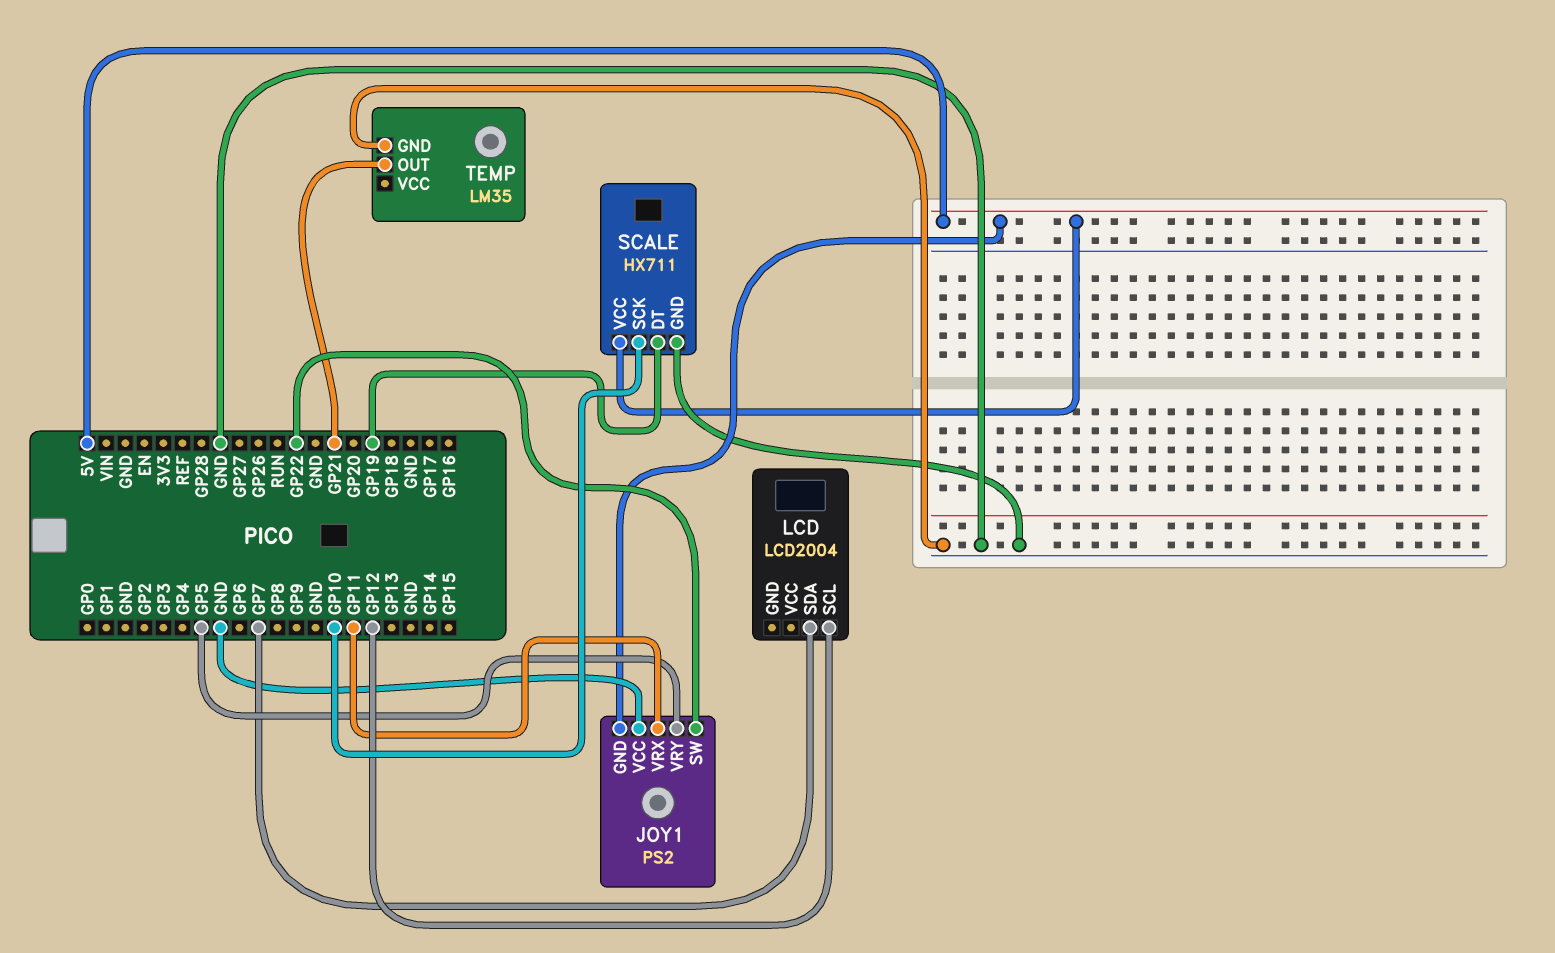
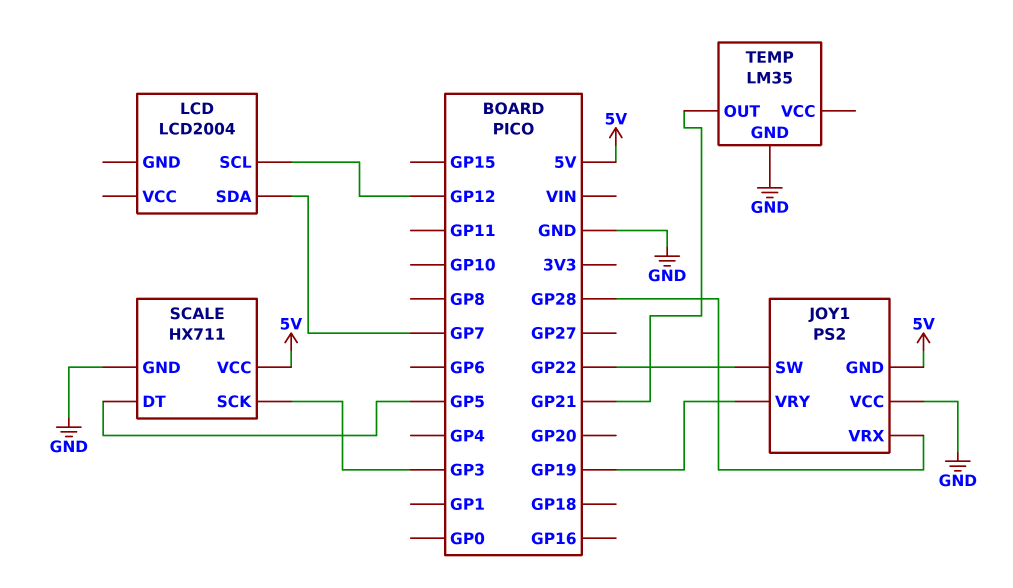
JOY1 pin VRX: GP11 -> GP28
JOY1 pin VRY: GP5 -> GP19
SCALE pin DT: GP19 -> GP5
SCALE pin SCK: GP10 -> GP3

